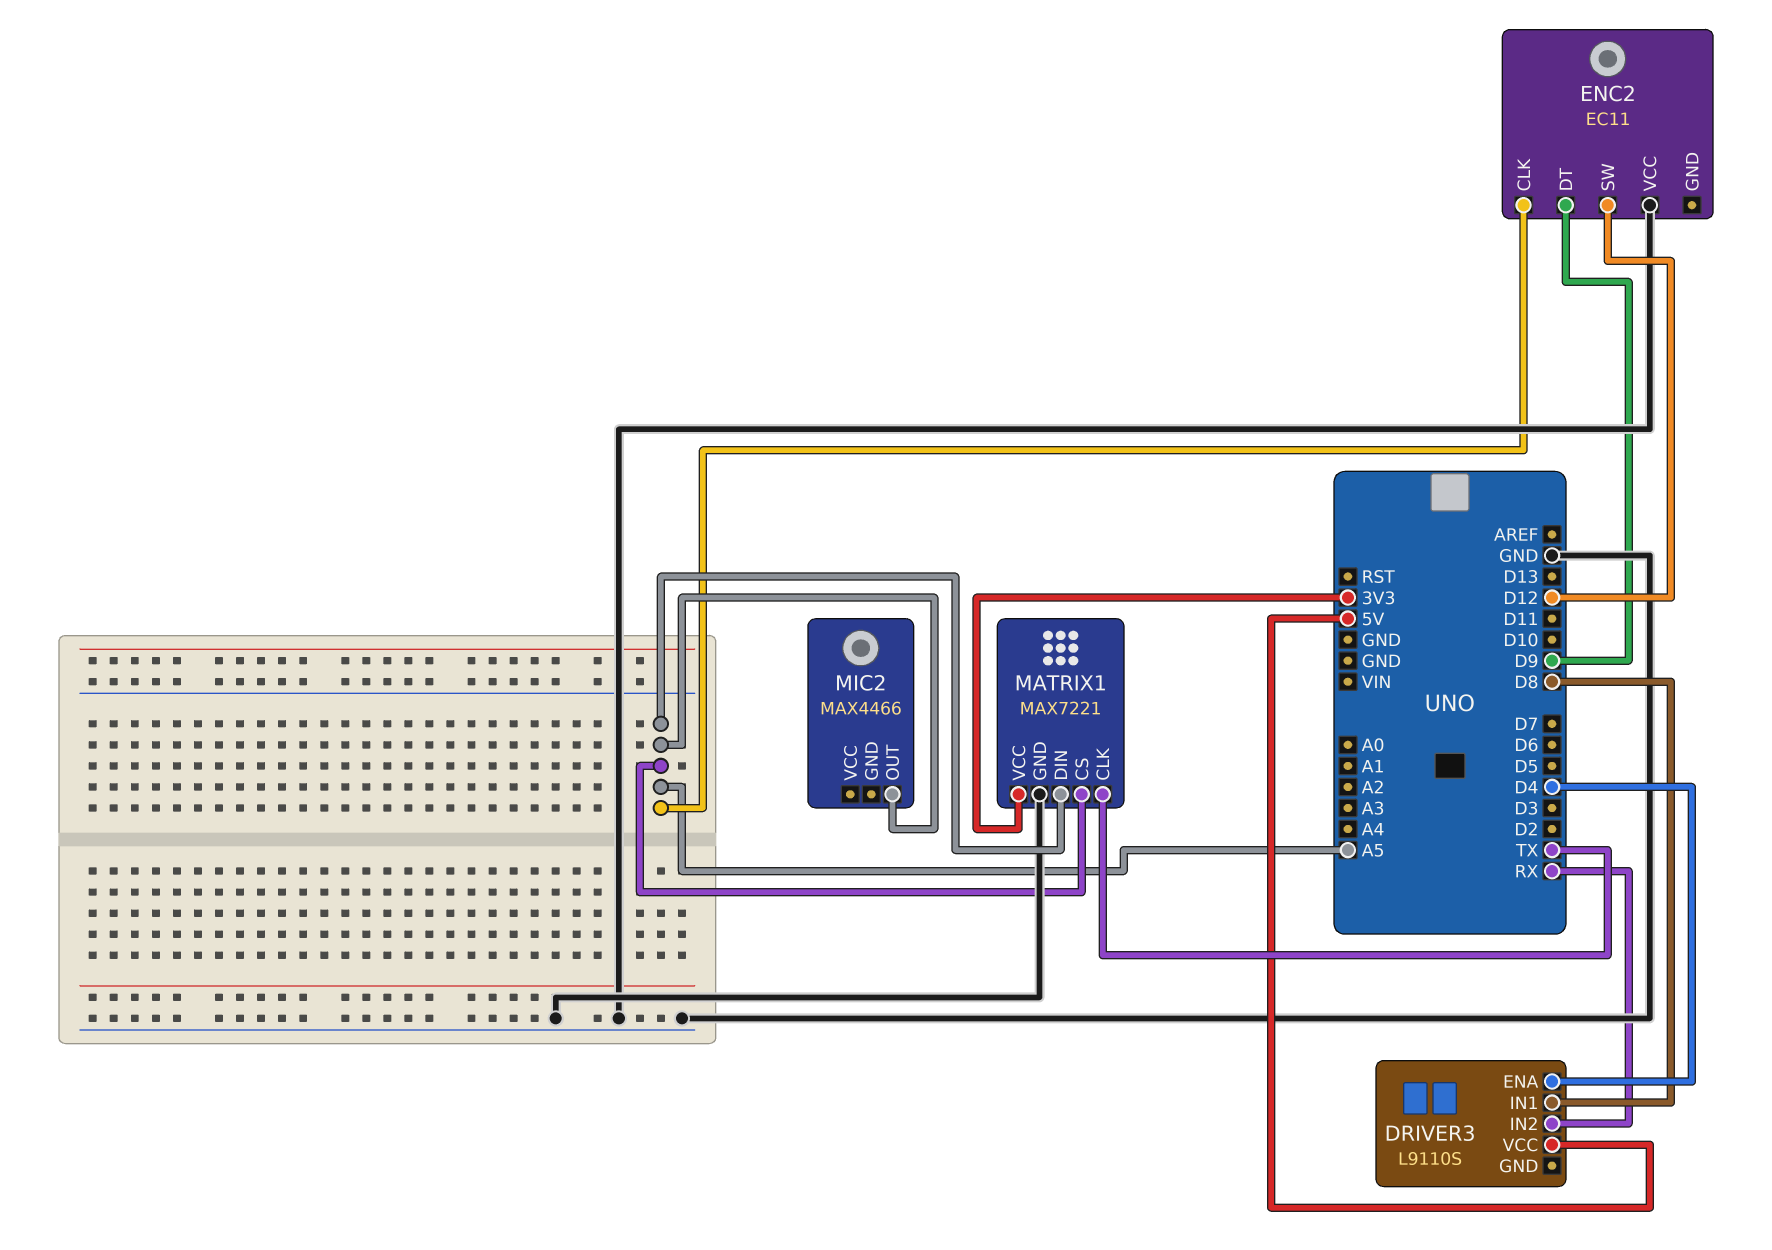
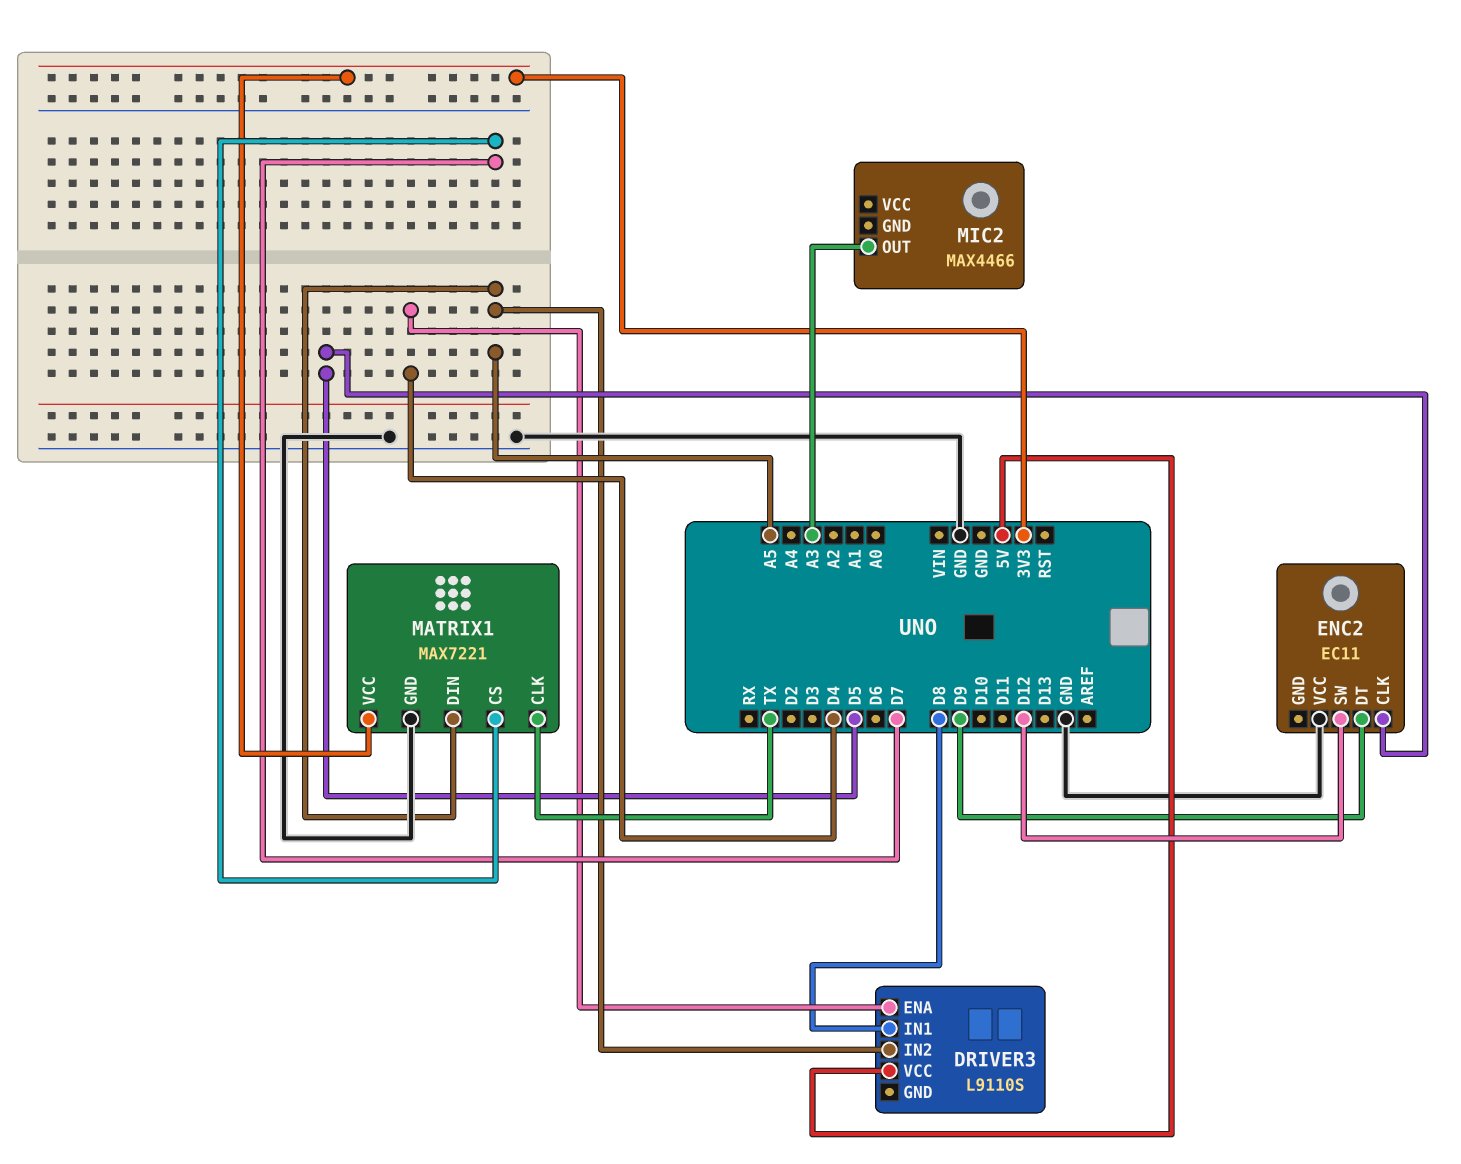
DRIVER3 pin IN2: RX -> A5
ENC2 pin CLK: A5 -> D5
MATRIX1 pin CS: A5 -> D7
MIC2 pin OUT: A5 -> A3

